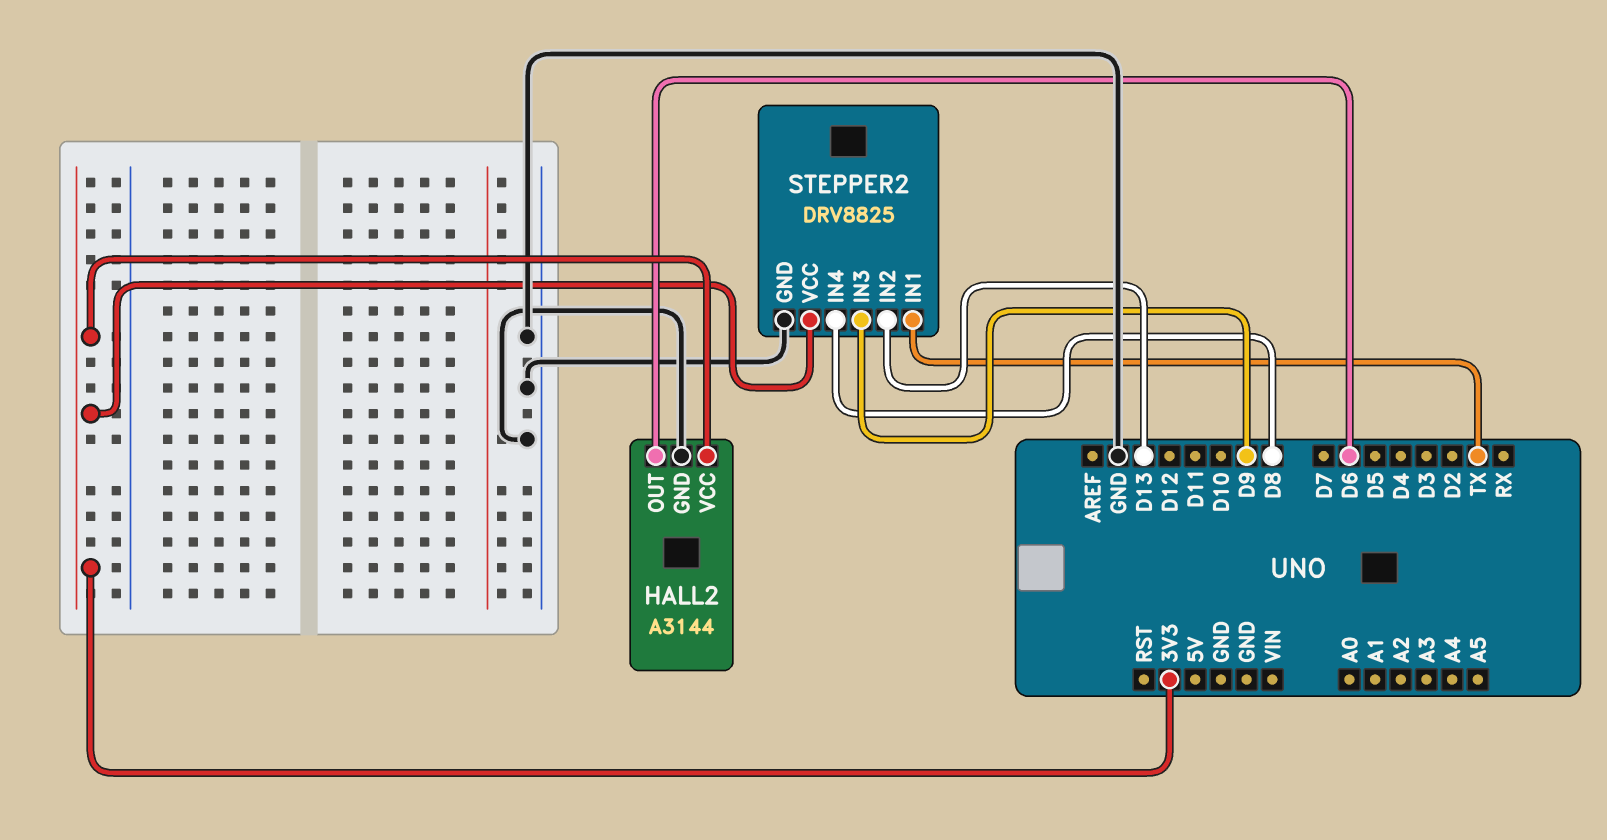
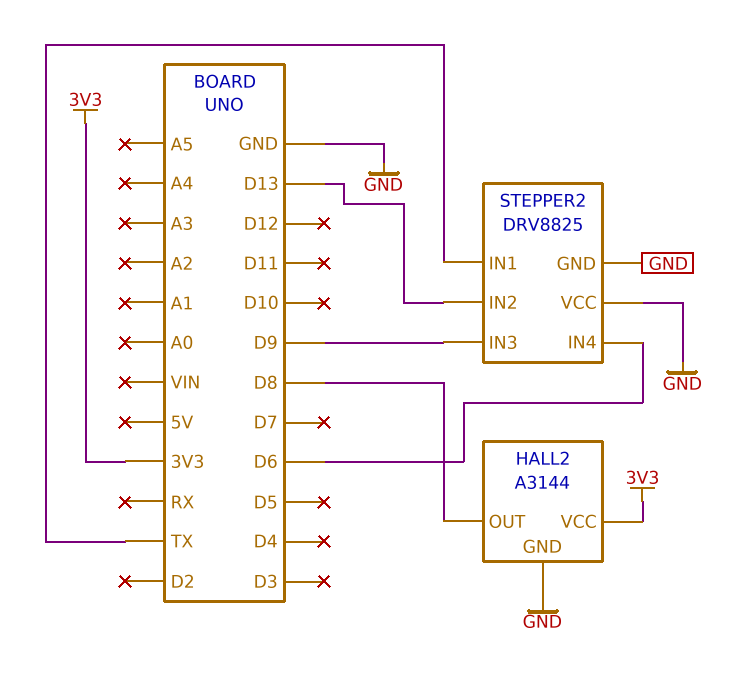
HALL2 pin OUT: D6 -> D8
STEPPER2 pin IN4: D8 -> D6
STEPPER2 pin VCC: 3V3 -> GND

